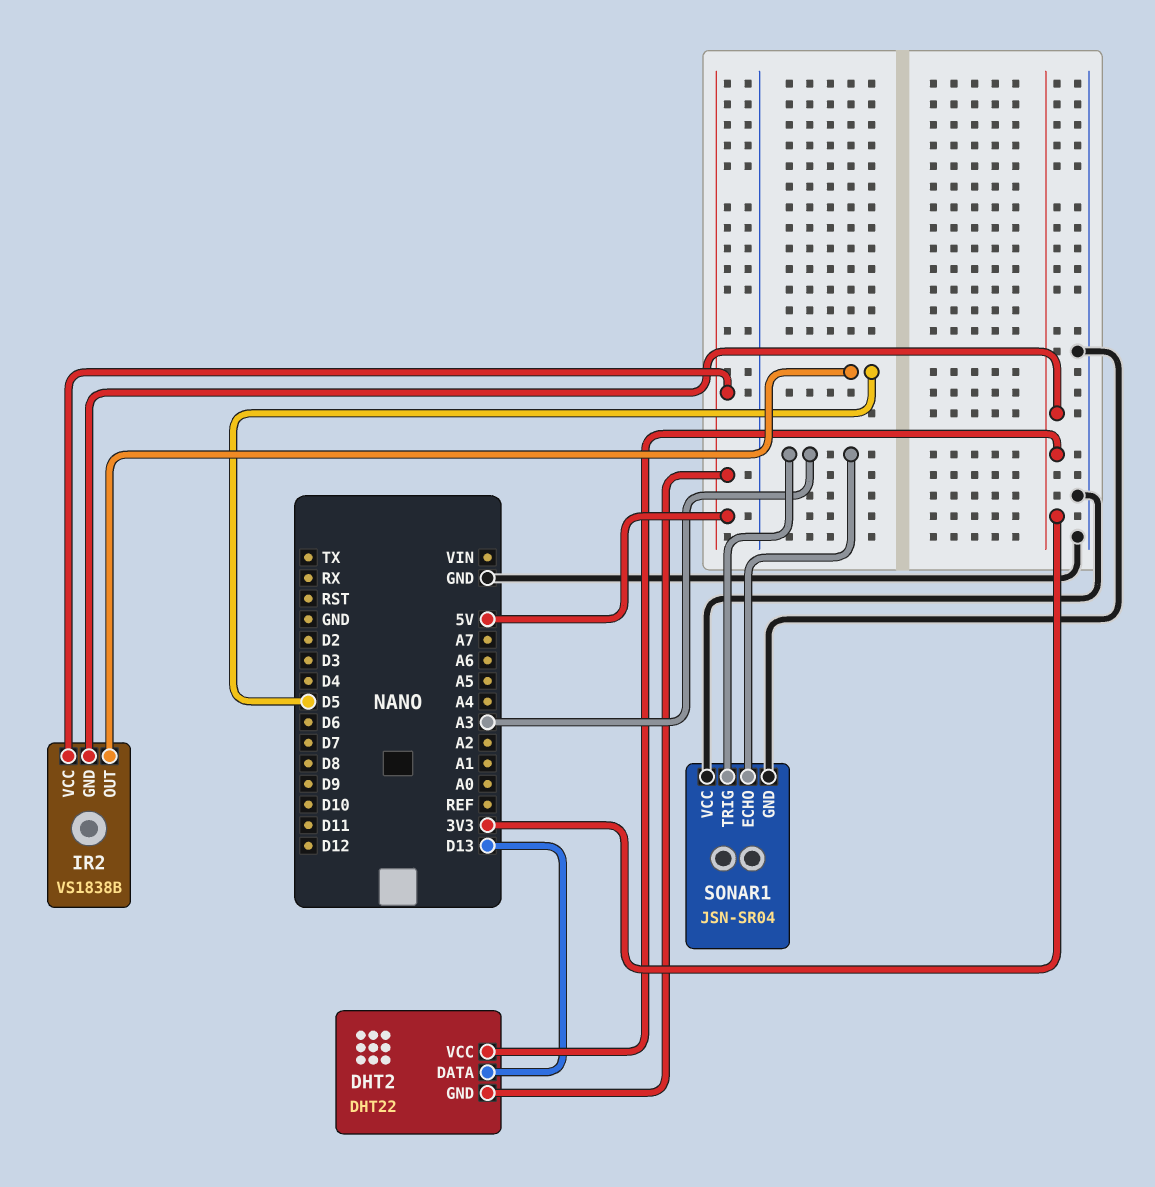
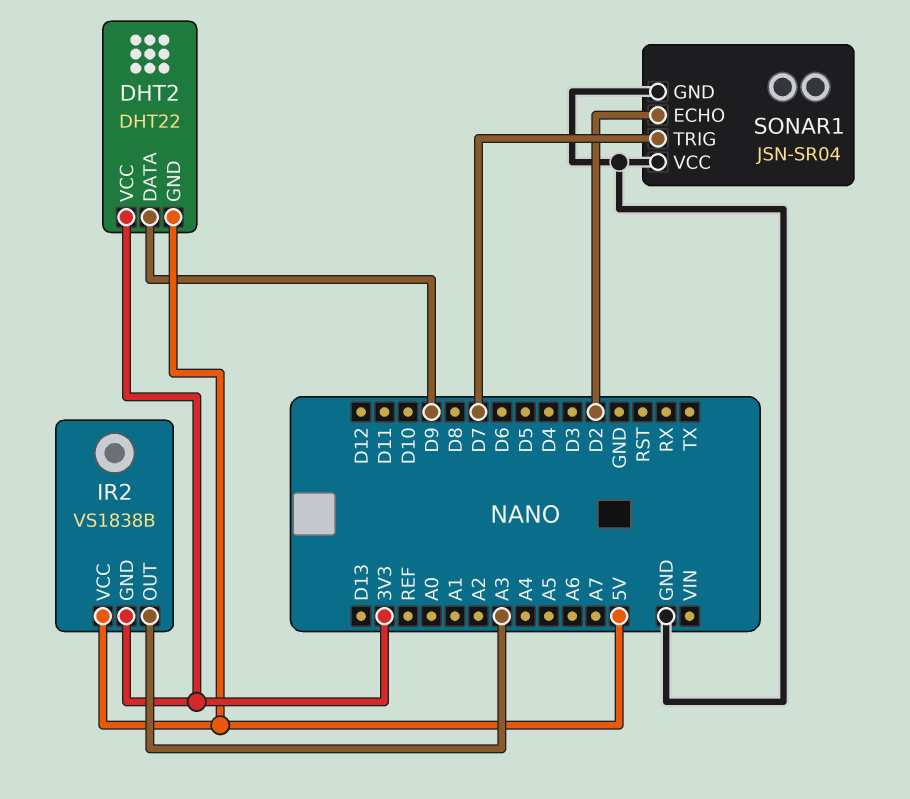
DHT2 pin DATA: D13 -> D9
IR2 pin OUT: D5 -> A3
SONAR1 pin ECHO: A3 -> D2
SONAR1 pin TRIG: A3 -> D7

